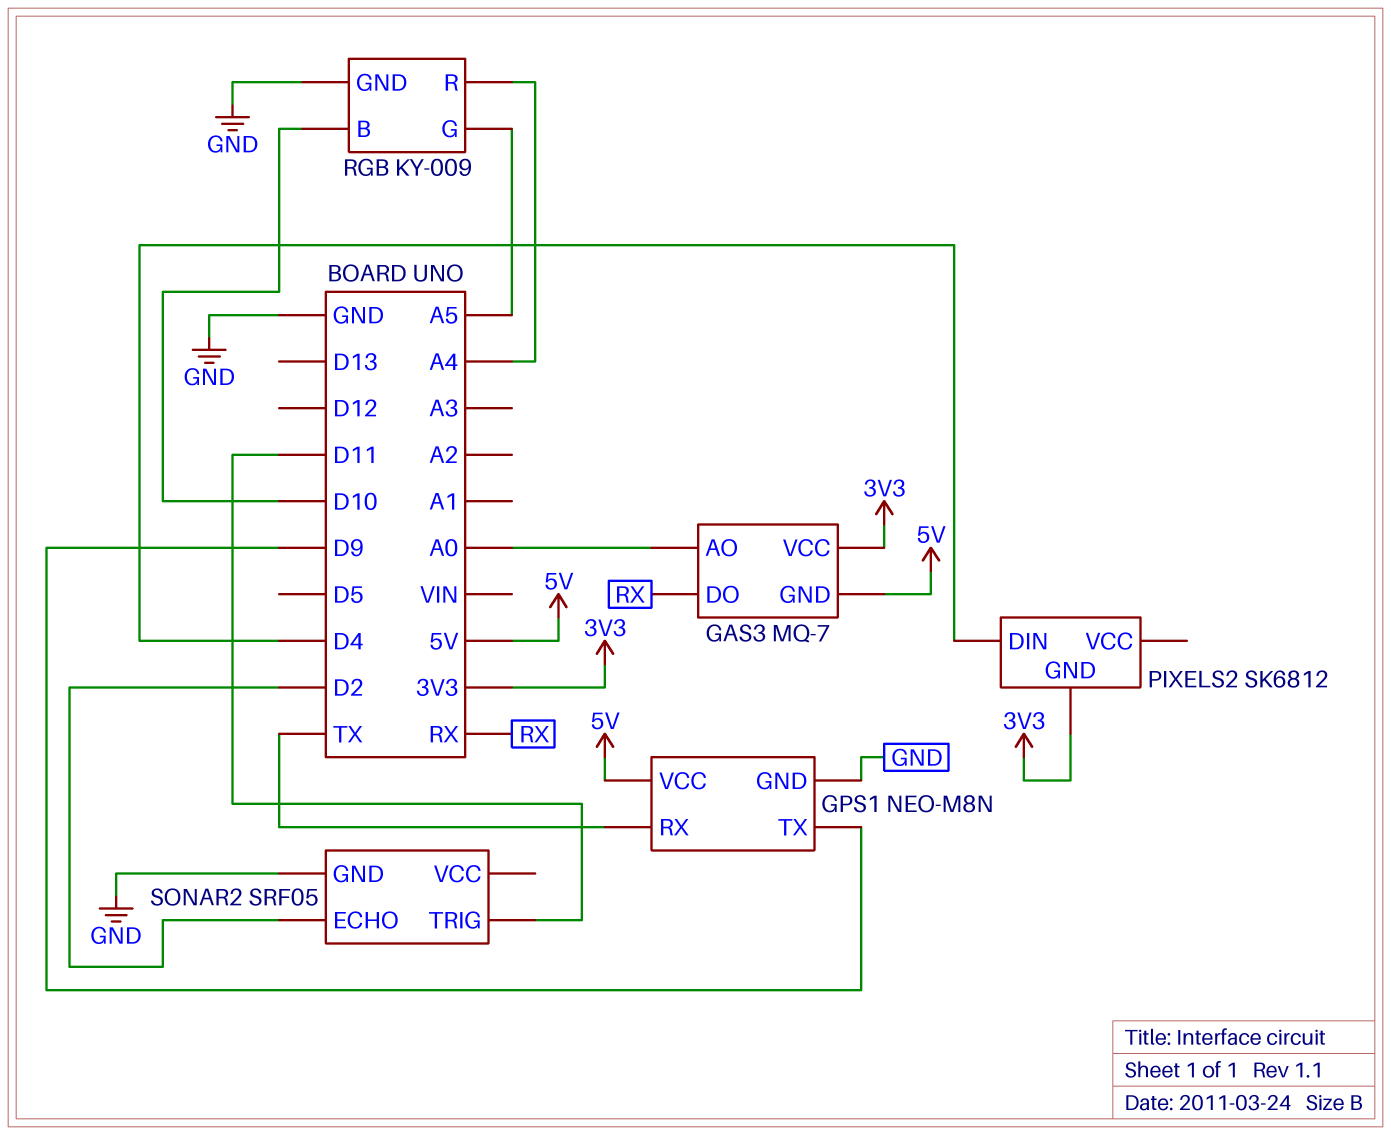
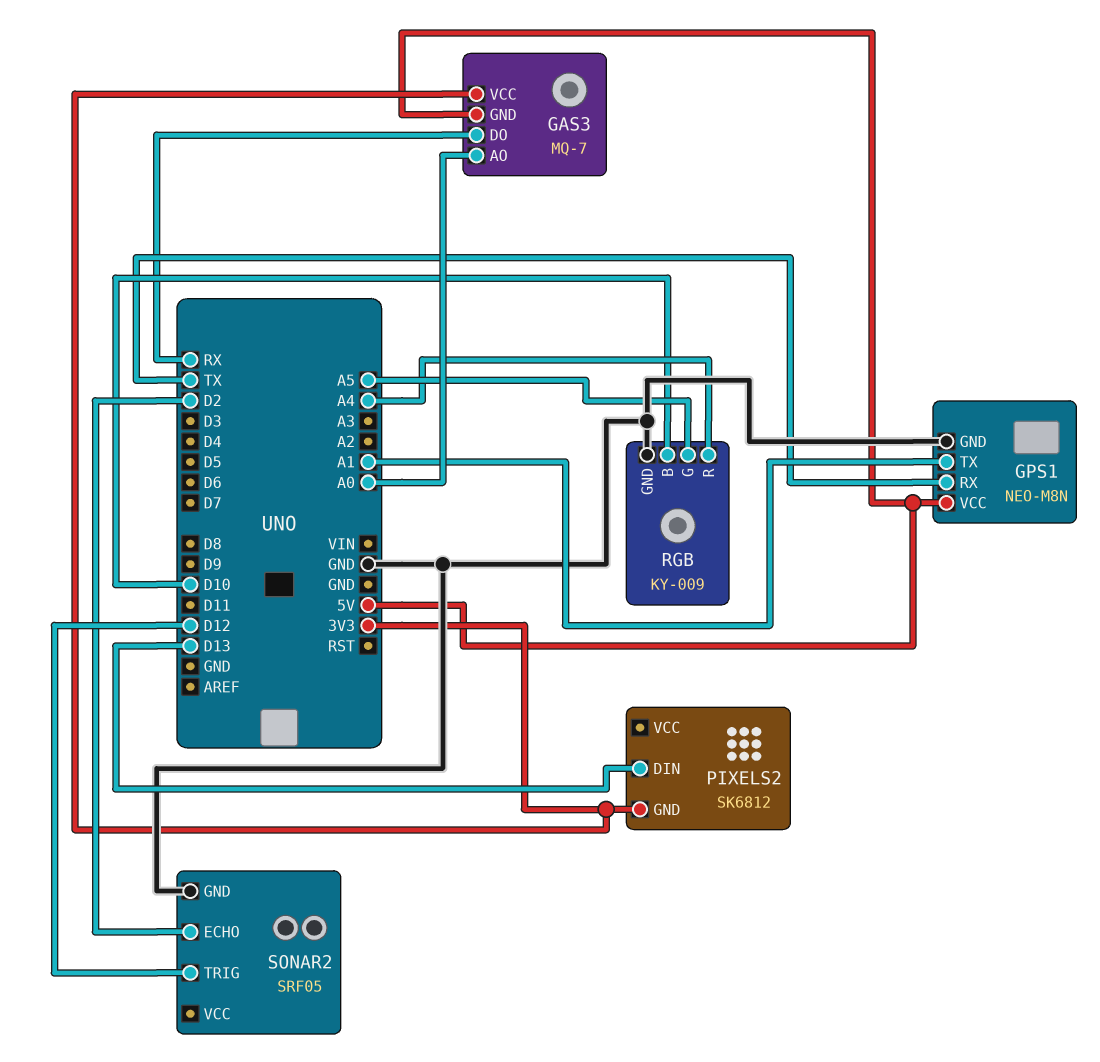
GPS1 pin TX: D9 -> A1
PIXELS2 pin DIN: D4 -> D13
SONAR2 pin TRIG: D11 -> D12

